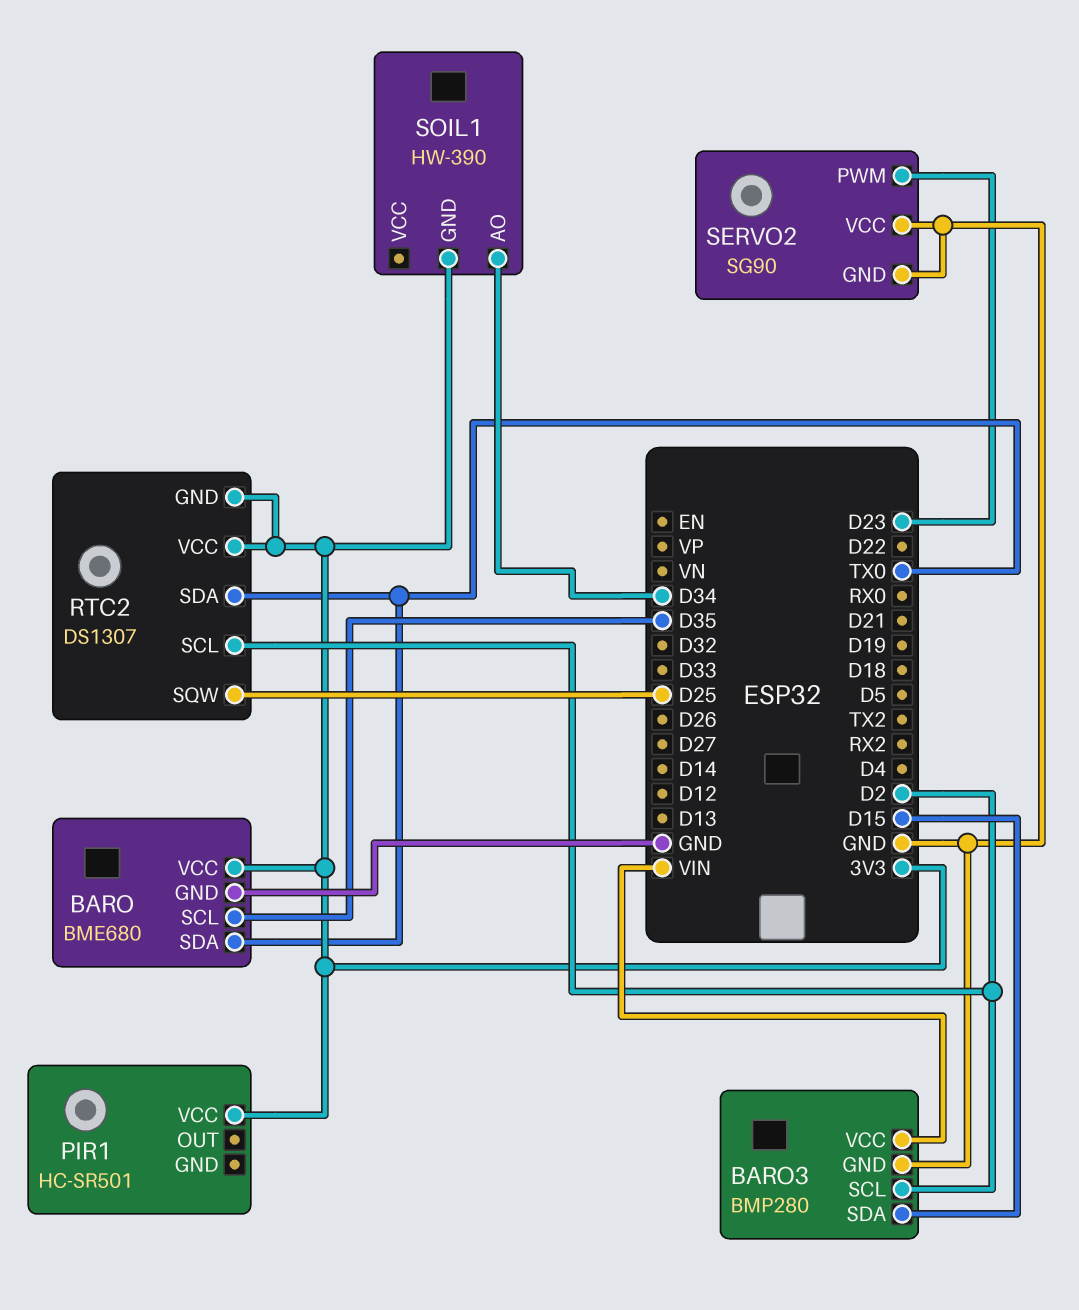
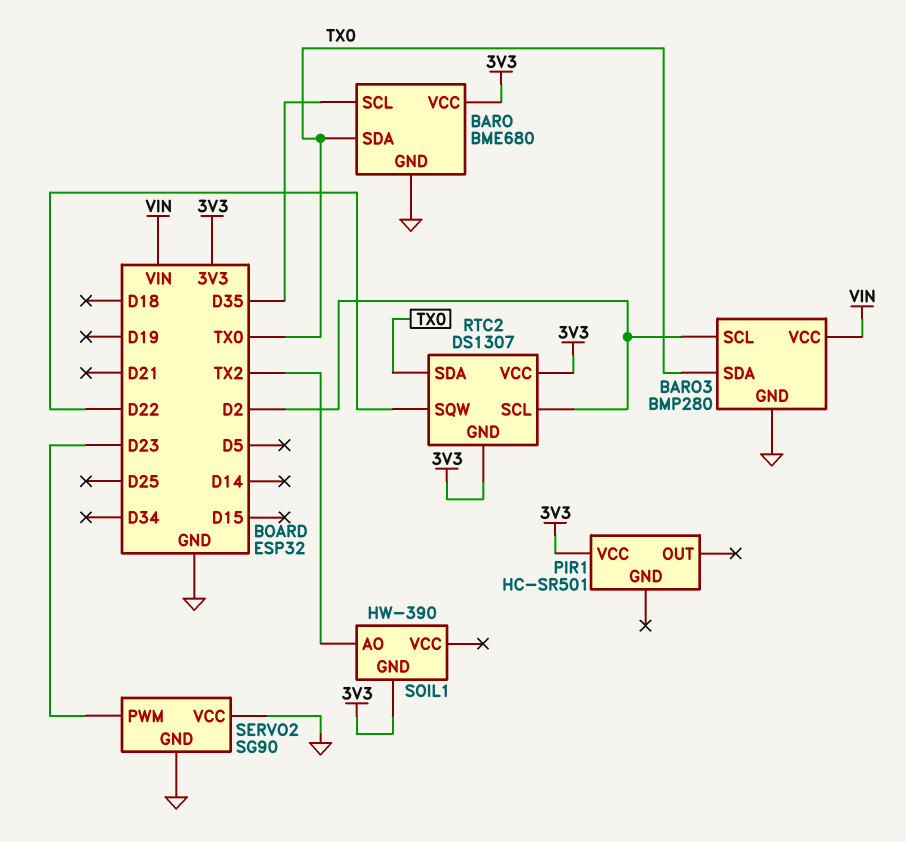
BARO3 pin SDA: D15 -> TX0
RTC2 pin SQW: D25 -> D22
SOIL1 pin AO: D34 -> TX2

